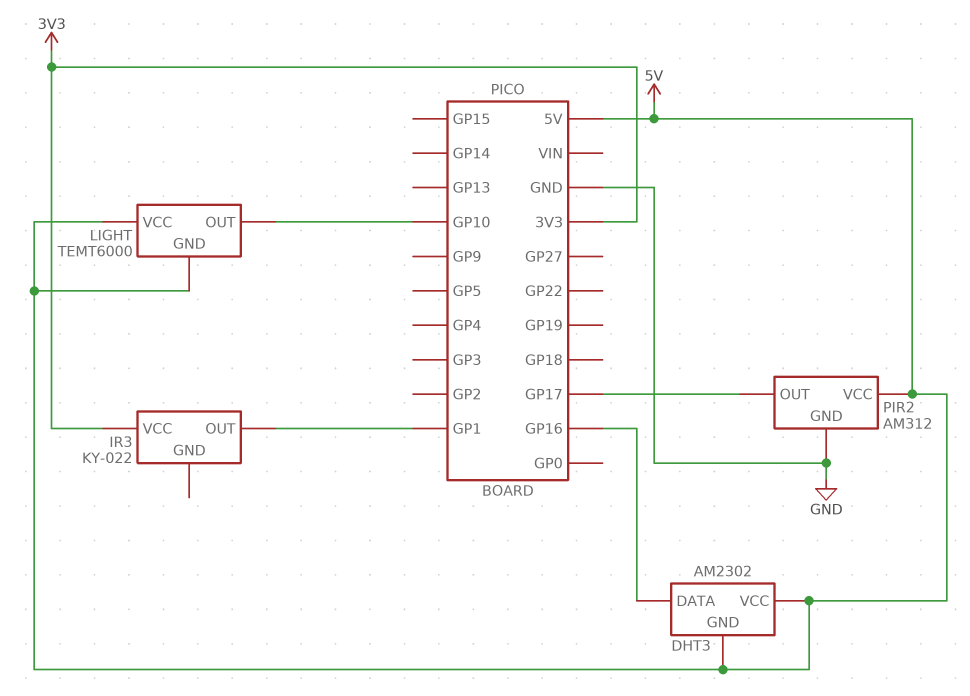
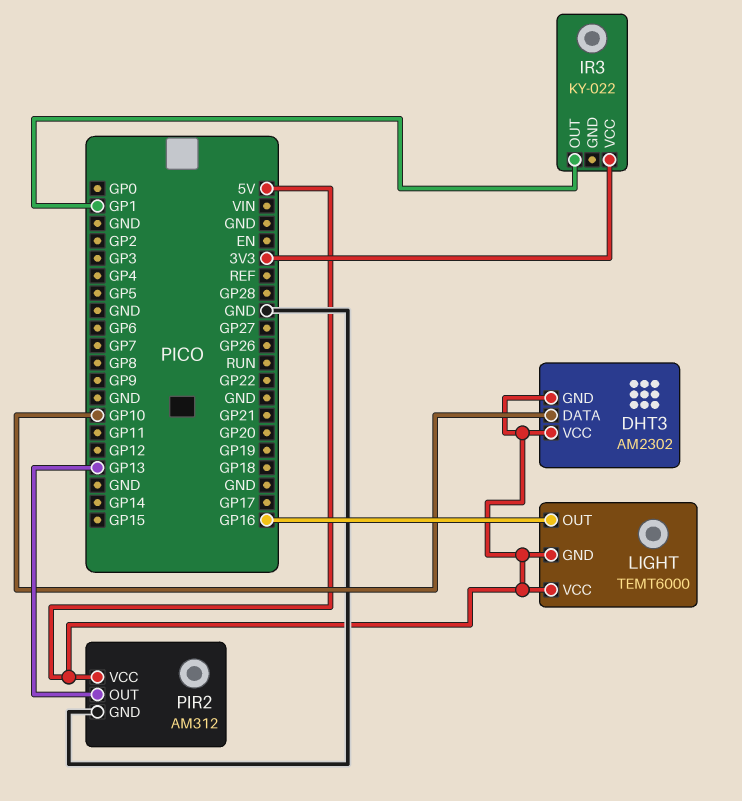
DHT3 pin DATA: GP16 -> GP10
LIGHT pin OUT: GP10 -> GP16
PIR2 pin OUT: GP17 -> GP13

